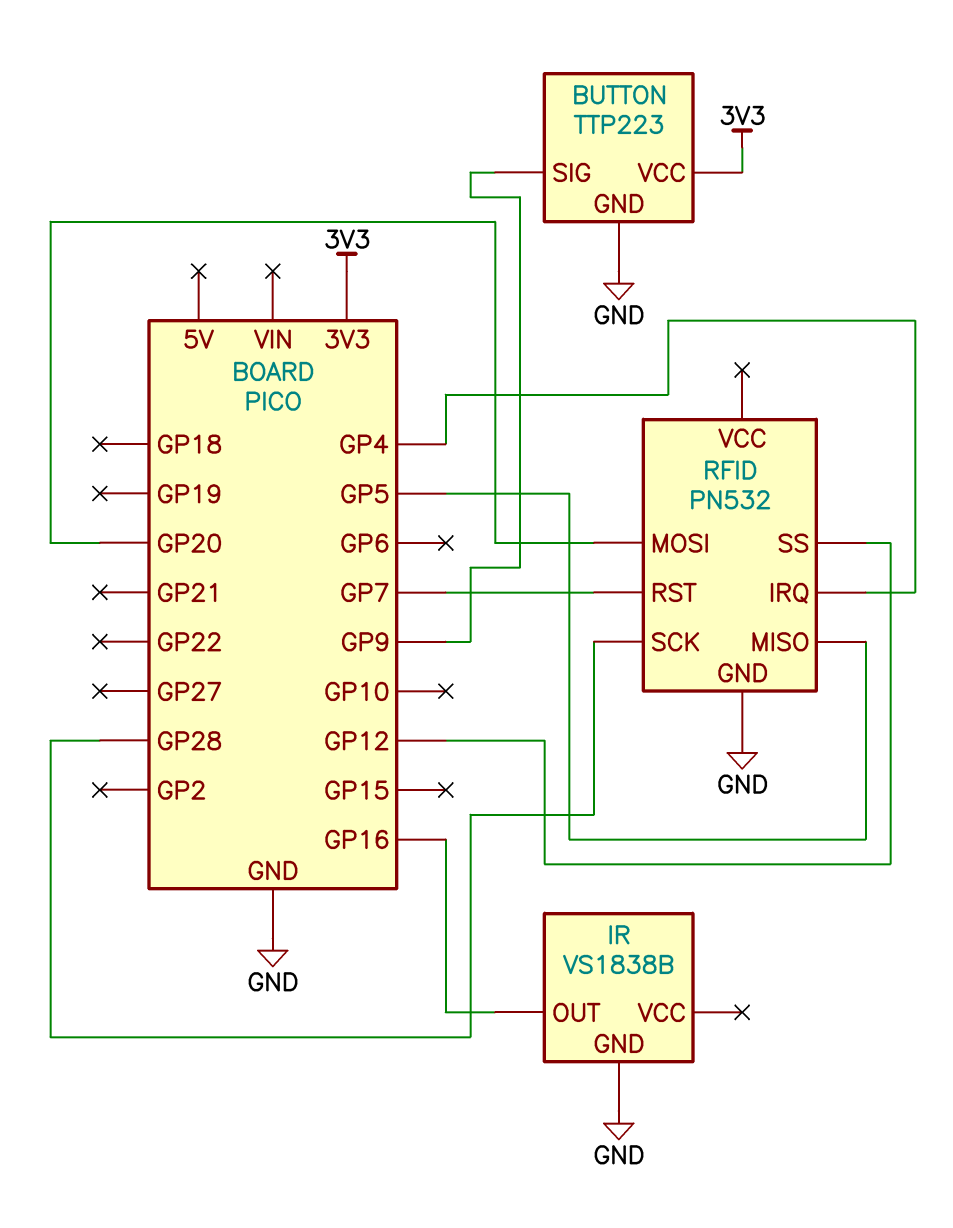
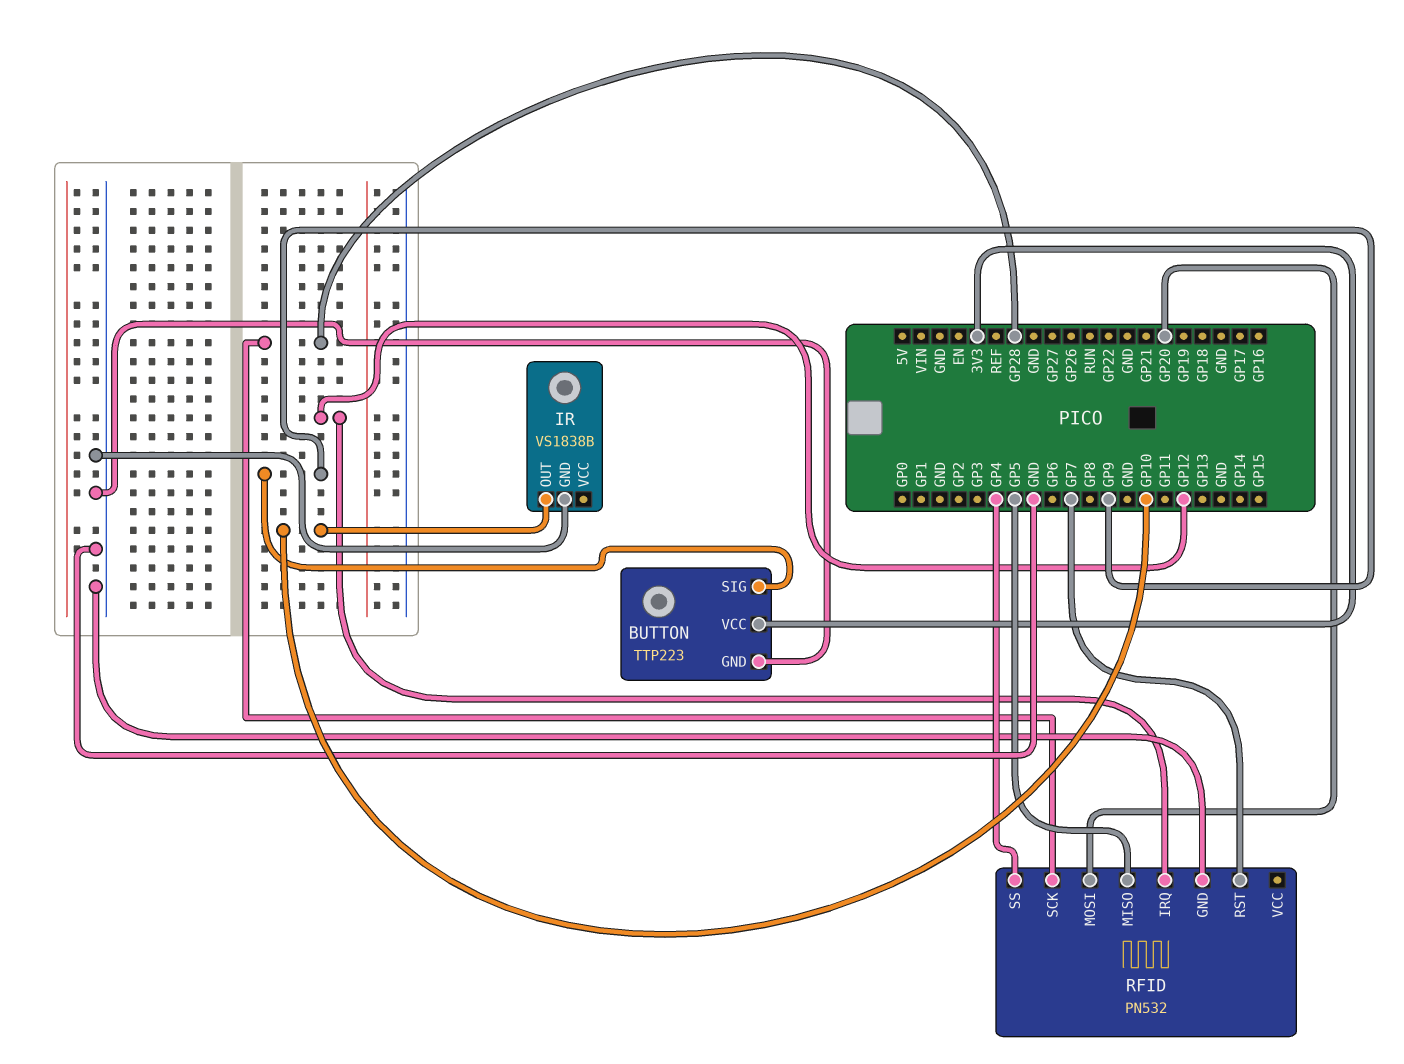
IR pin OUT: GP16 -> GP10
RFID pin IRQ: GP4 -> GP12
RFID pin SS: GP12 -> GP4

